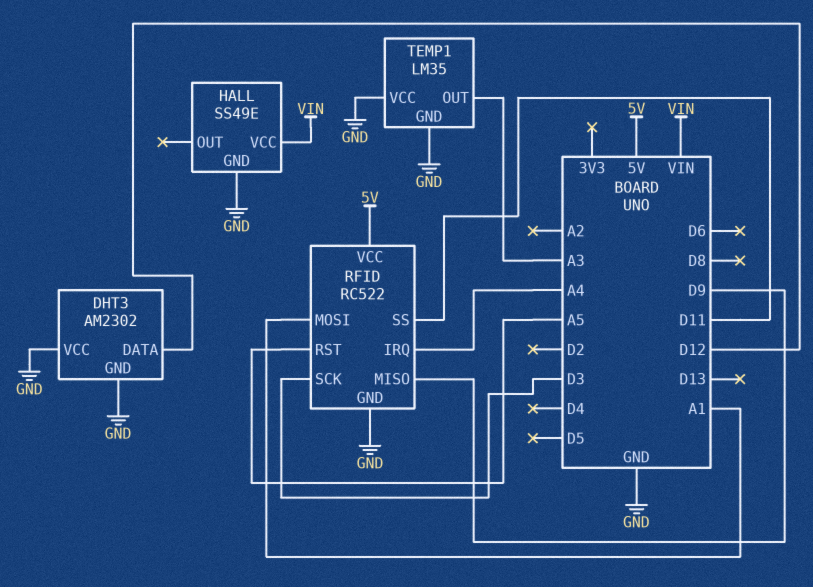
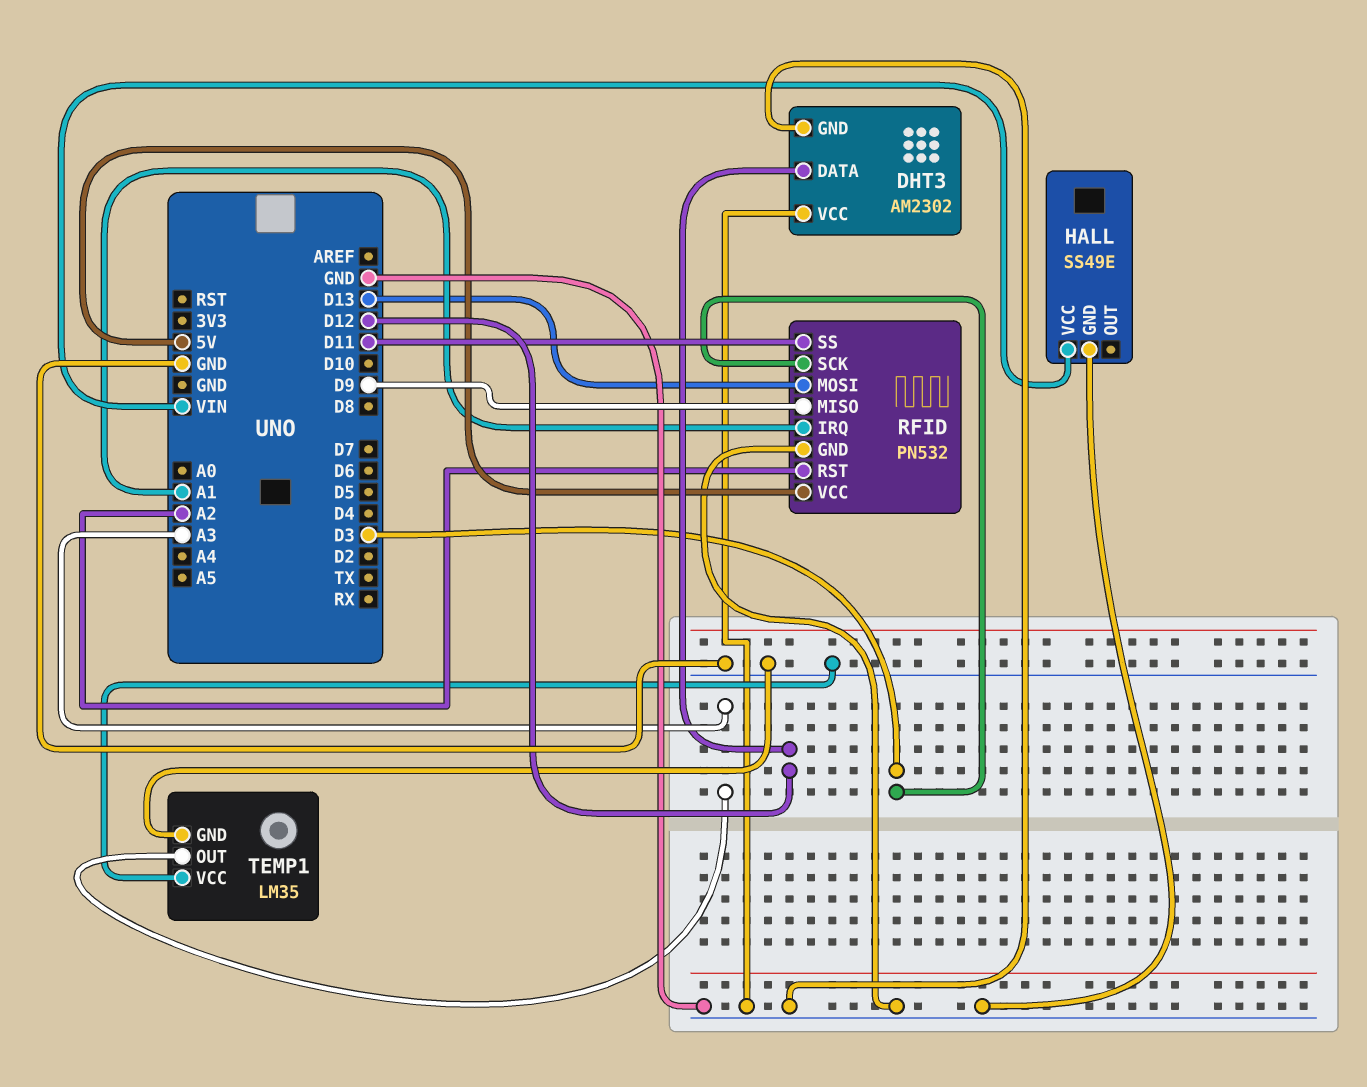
RFID: RC522 -> PN532
RFID pin IRQ: A4 -> A1
RFID pin MOSI: A1 -> D13
RFID pin RST: A5 -> A2

